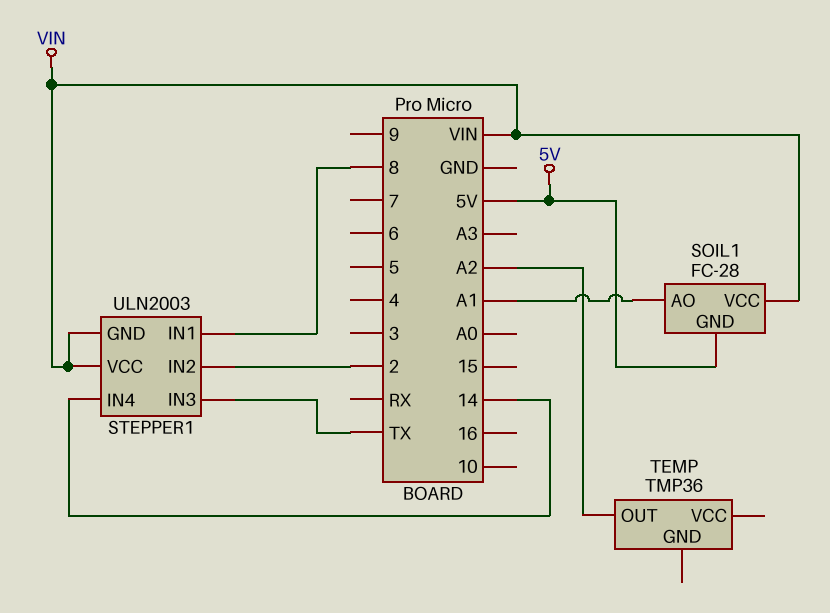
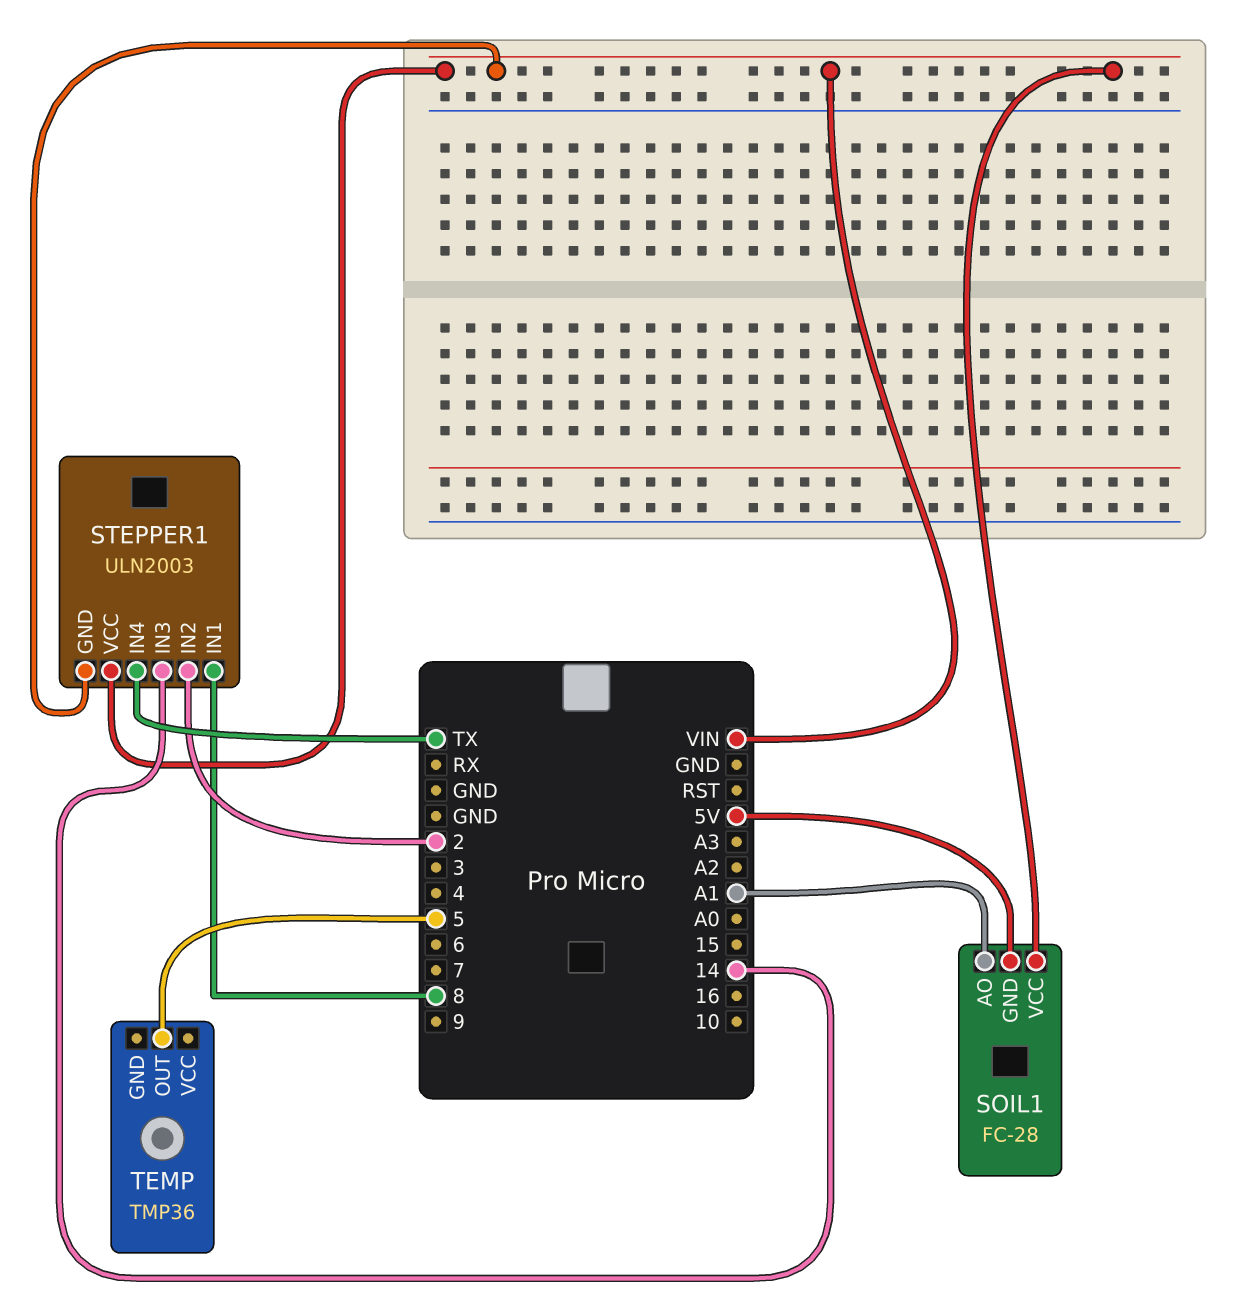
STEPPER1 pin IN3: TX -> 14
STEPPER1 pin IN4: 14 -> TX
TEMP pin OUT: A2 -> 5

